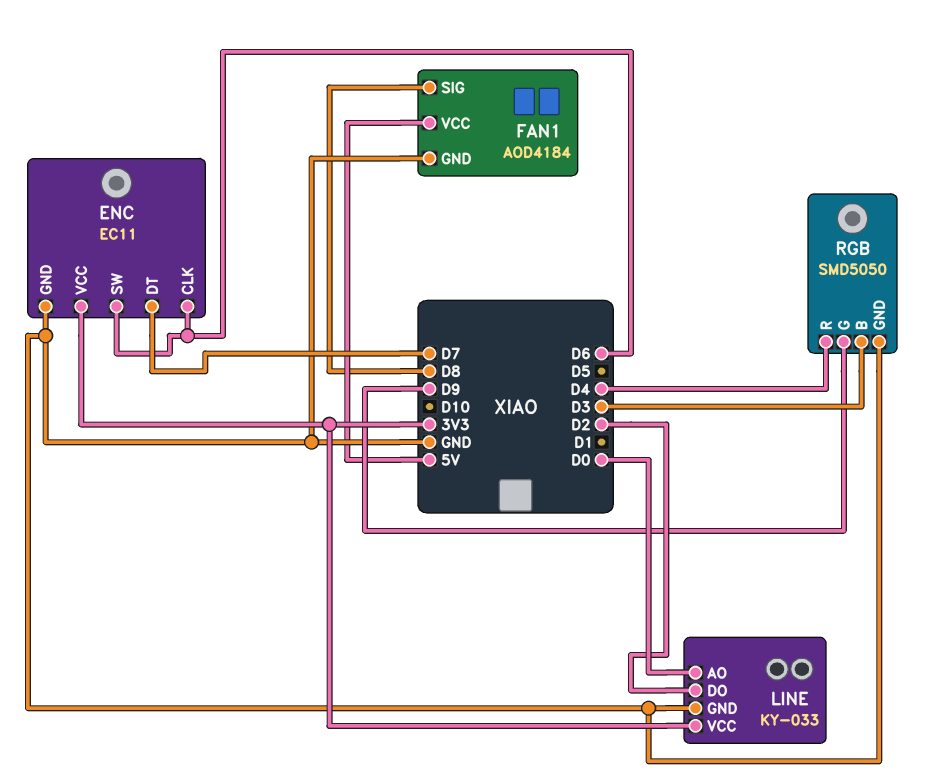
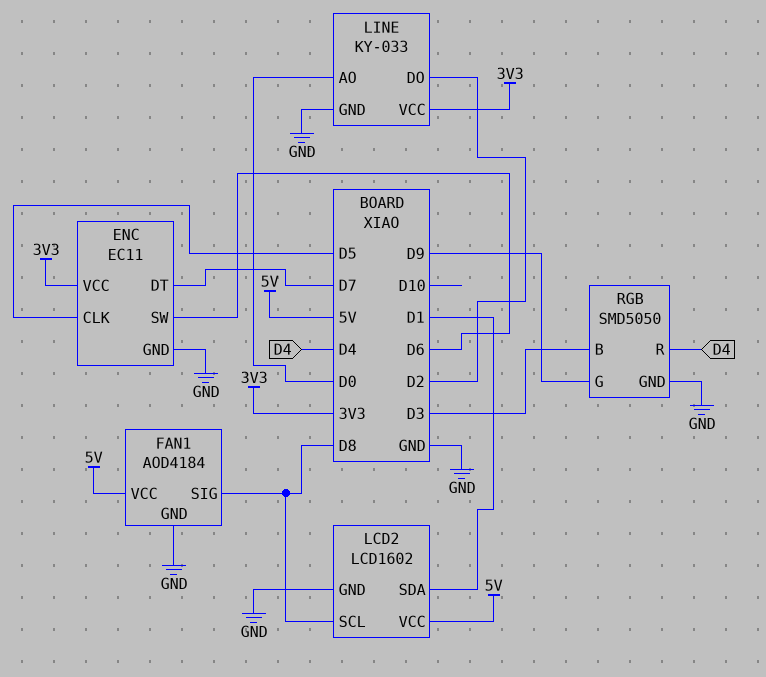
ENC pin CLK: D6 -> D5
LCD2: none -> LCD1602
LCD2 pin GND: none -> GND
LCD2 pin SCL: none -> D8
LCD2 pin SDA: none -> D1
LCD2 pin VCC: none -> 5V

